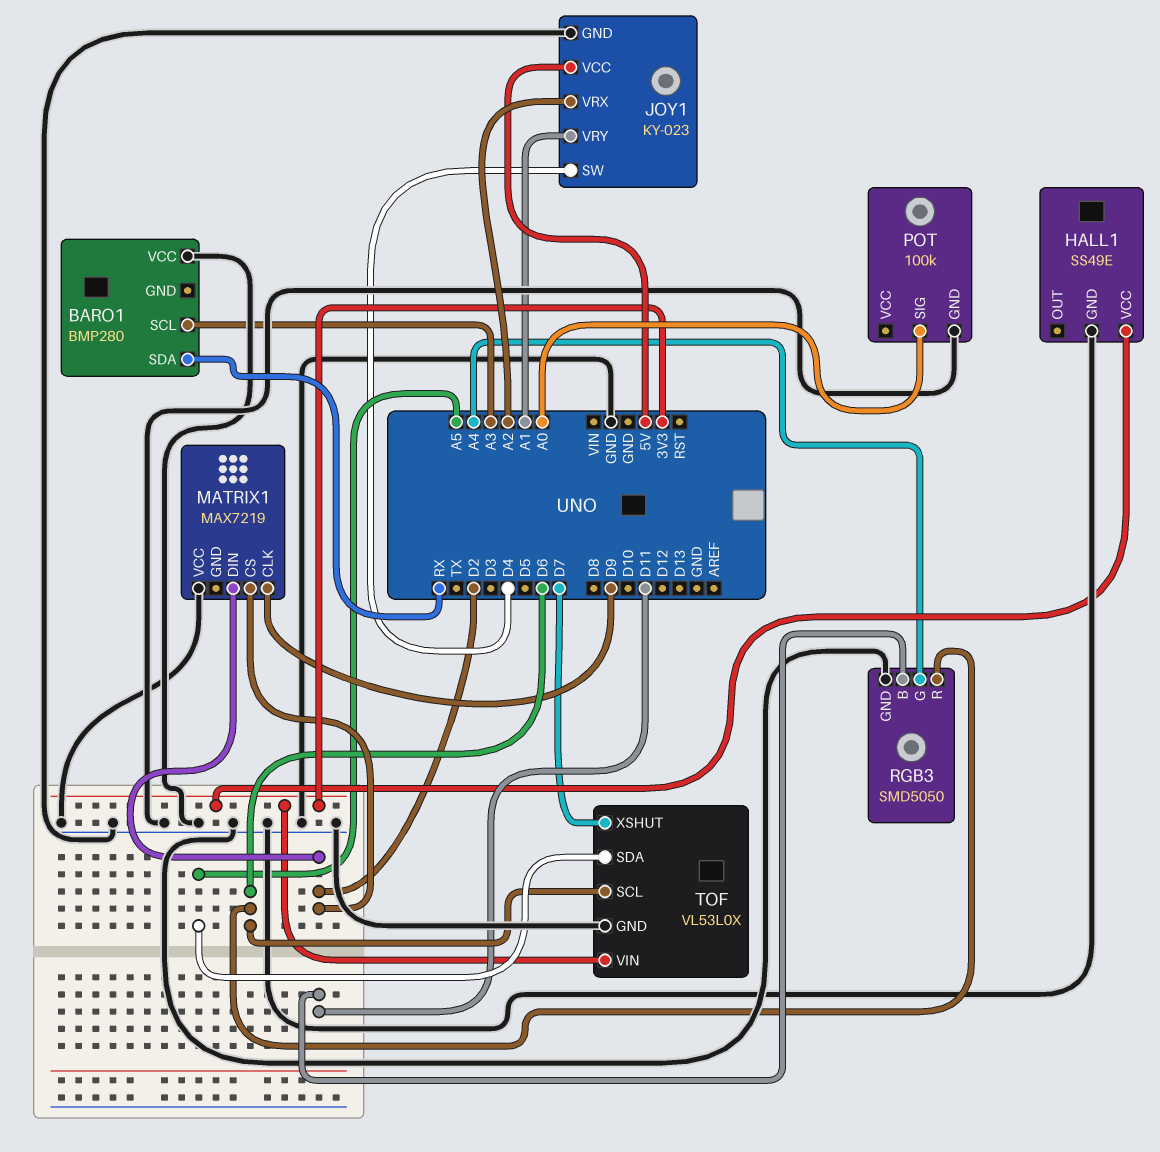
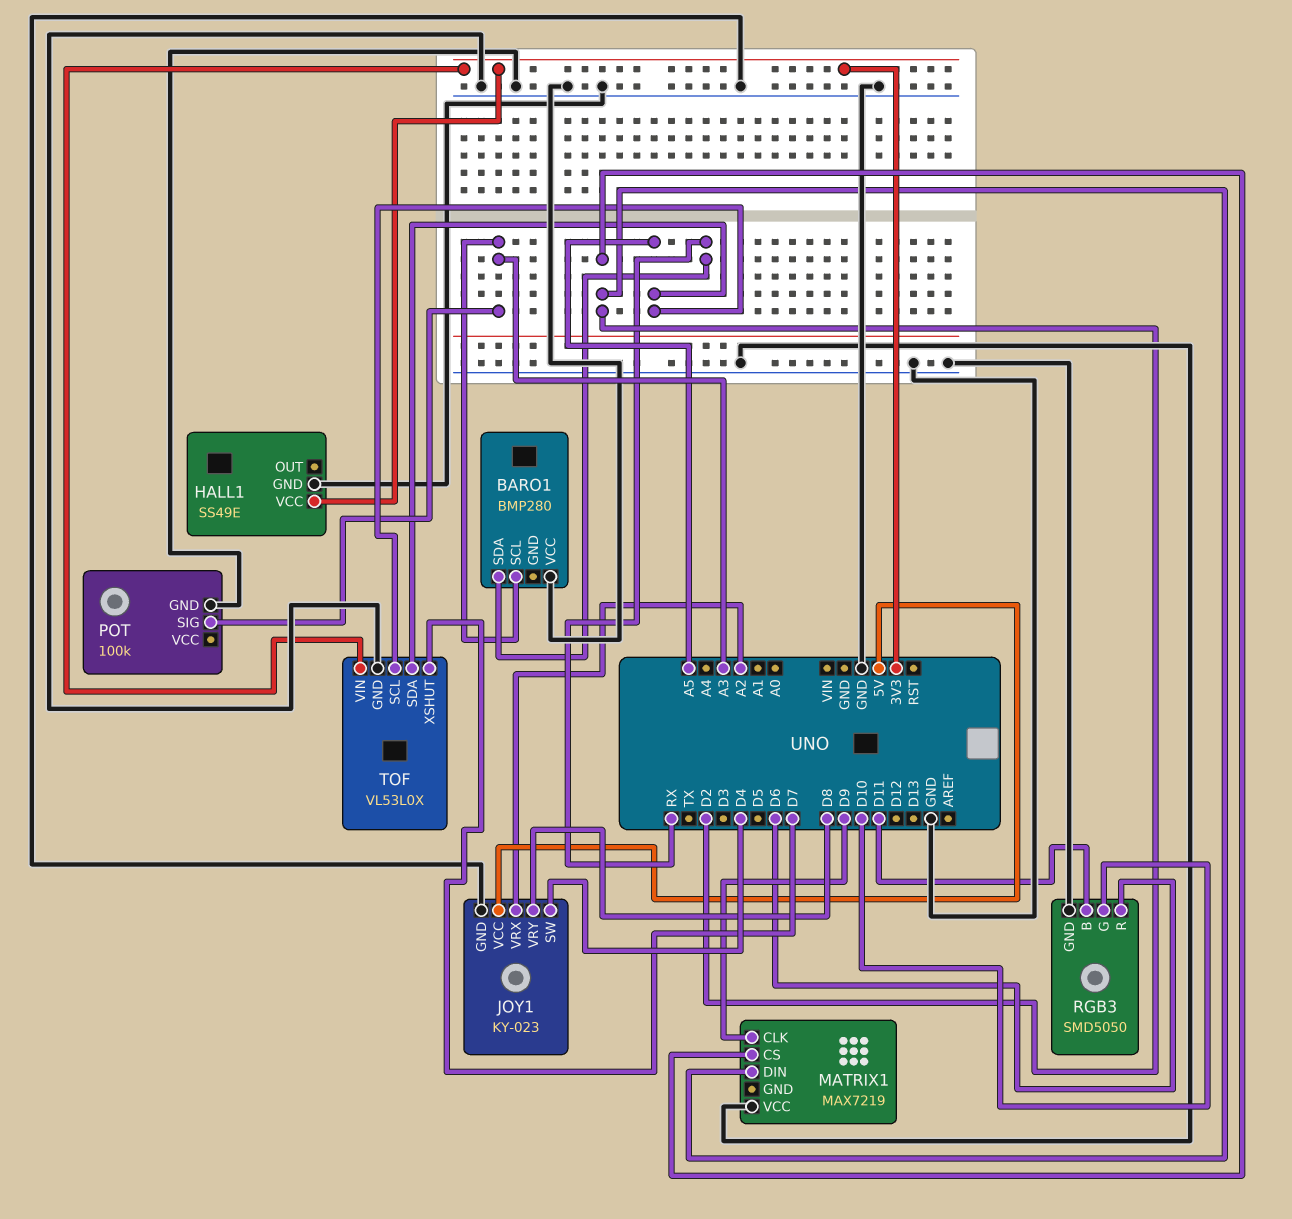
JOY1 pin VRY: A1 -> D8
POT pin SIG: A0 -> A3
RGB3 pin G: A4 -> D10
TOF pin SCL: D6 -> A5

